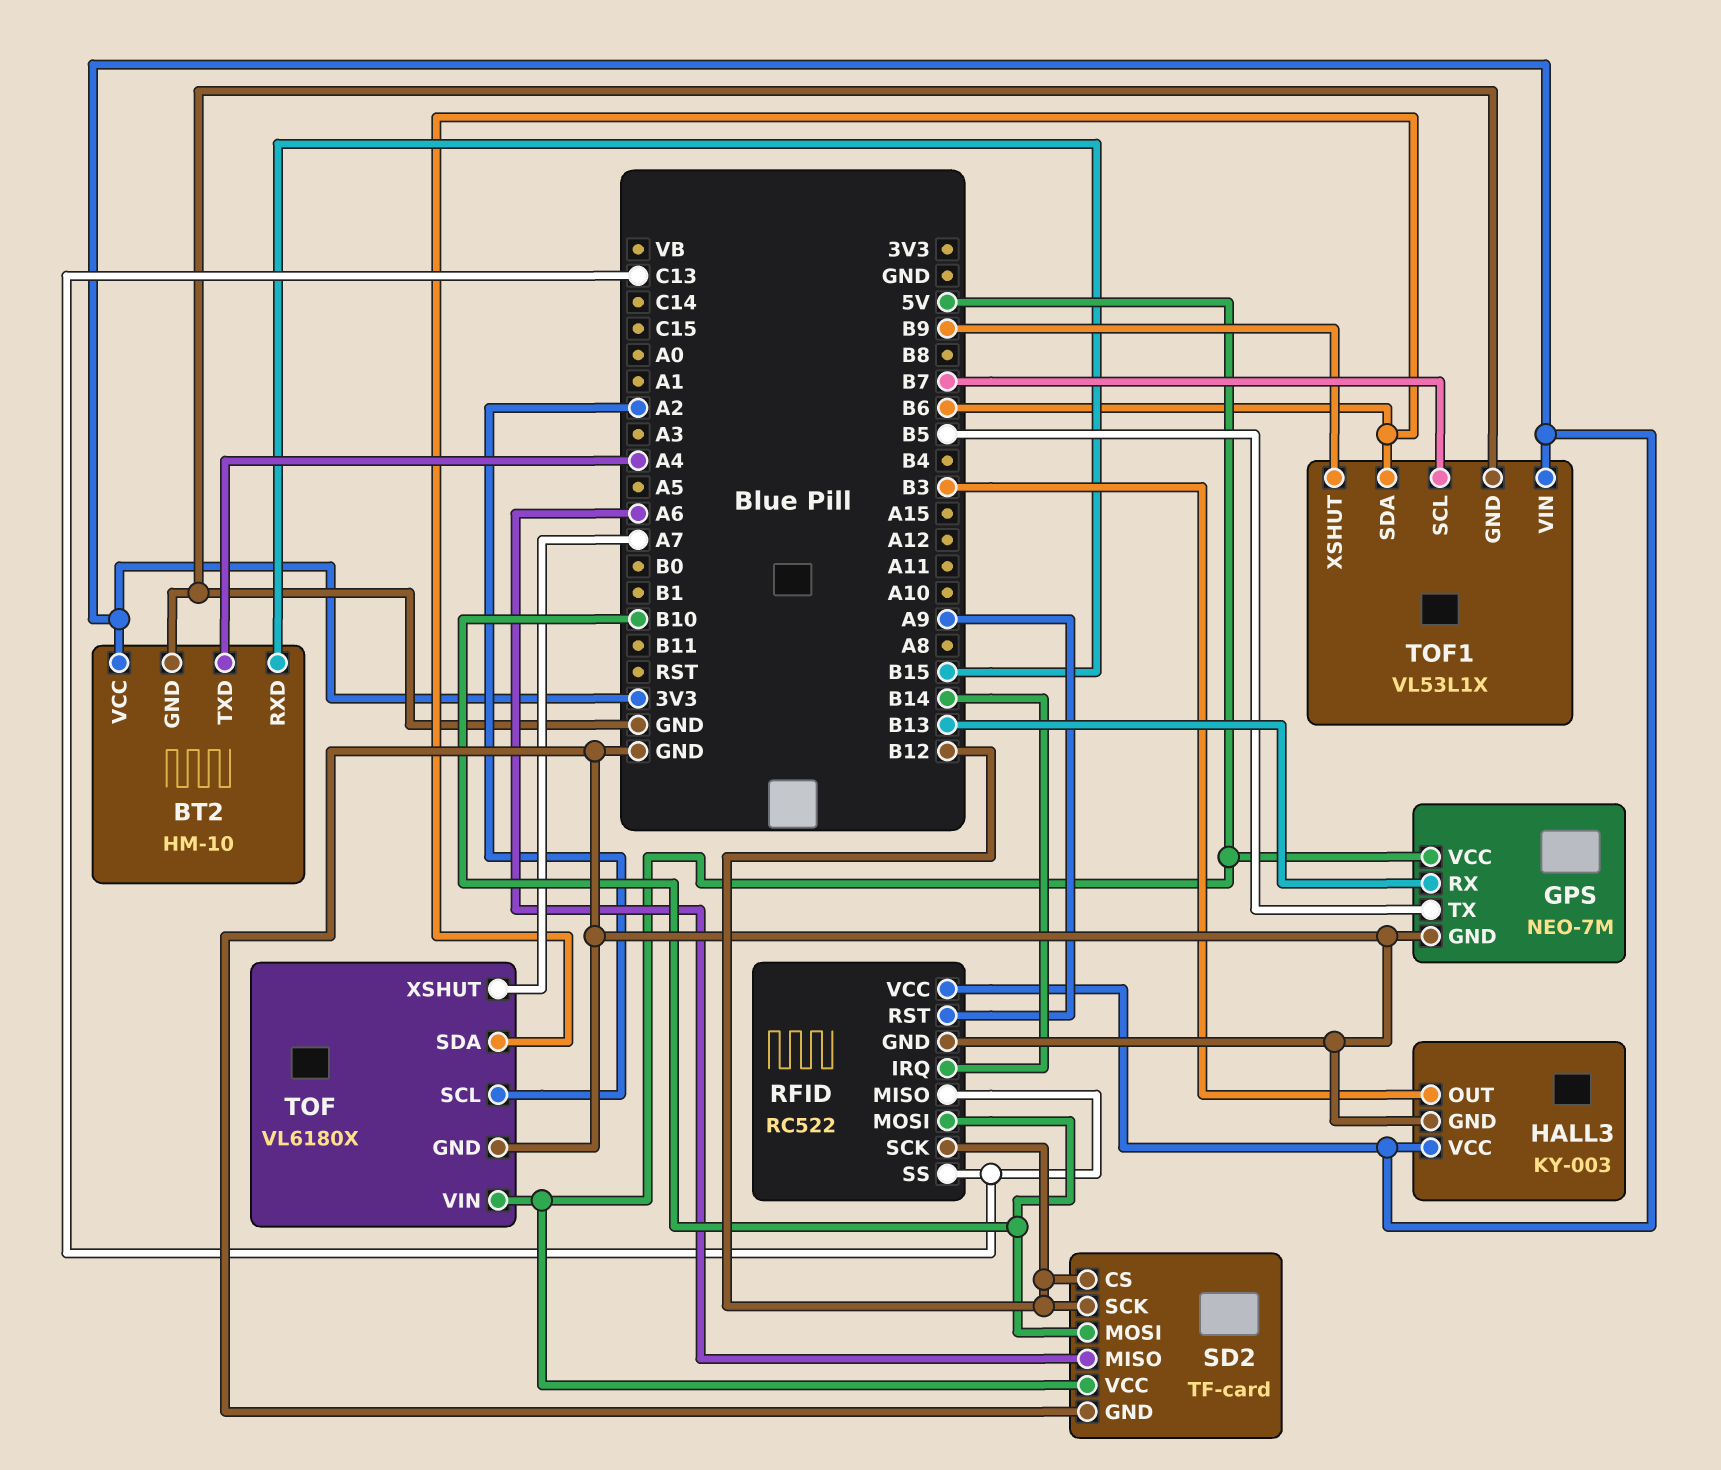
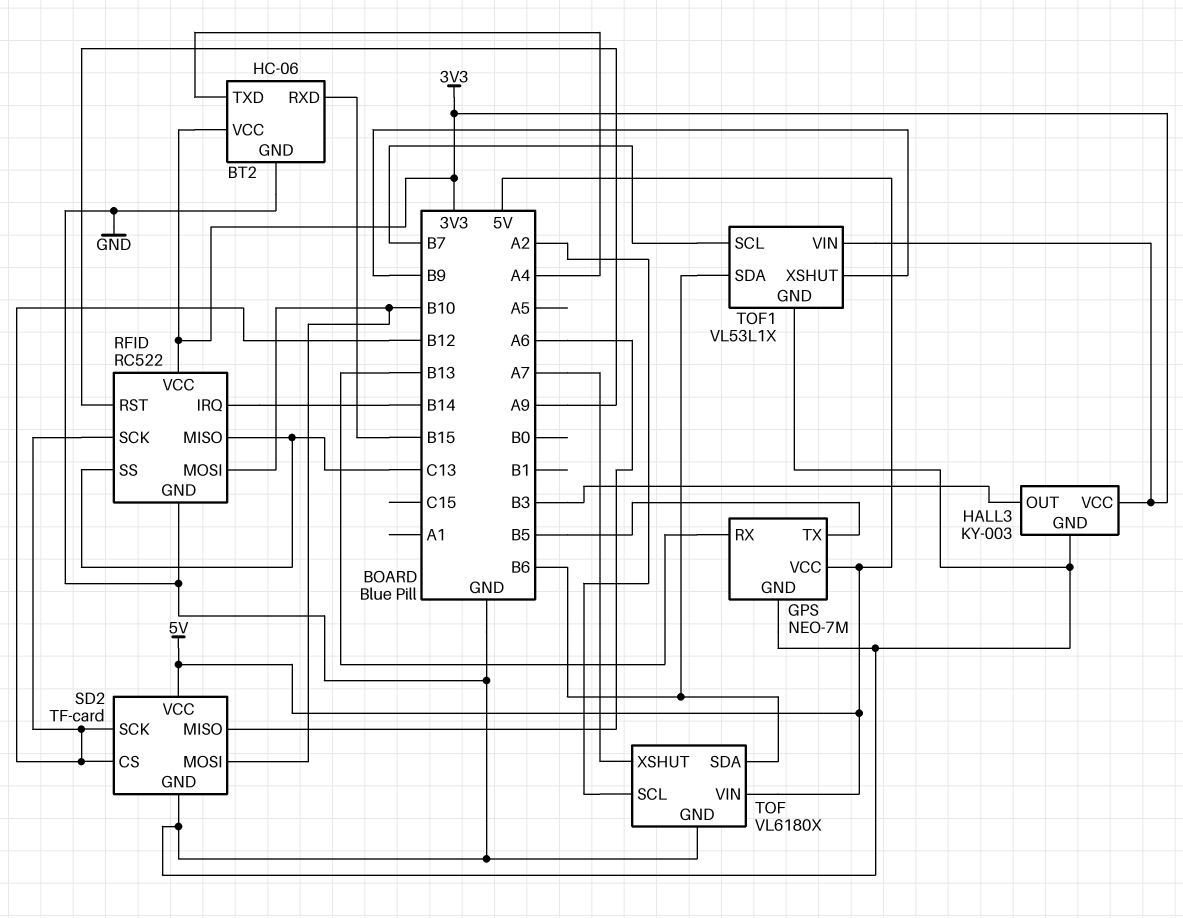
BT2: HM-10 -> HC-06

